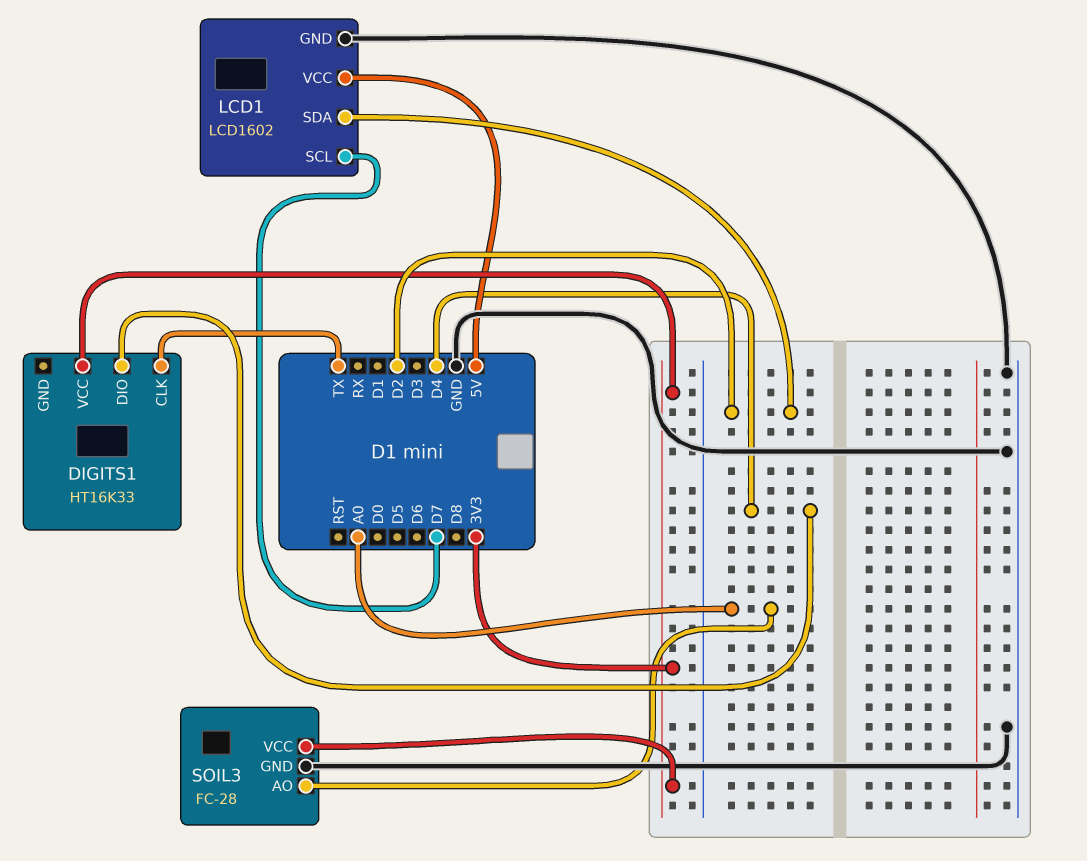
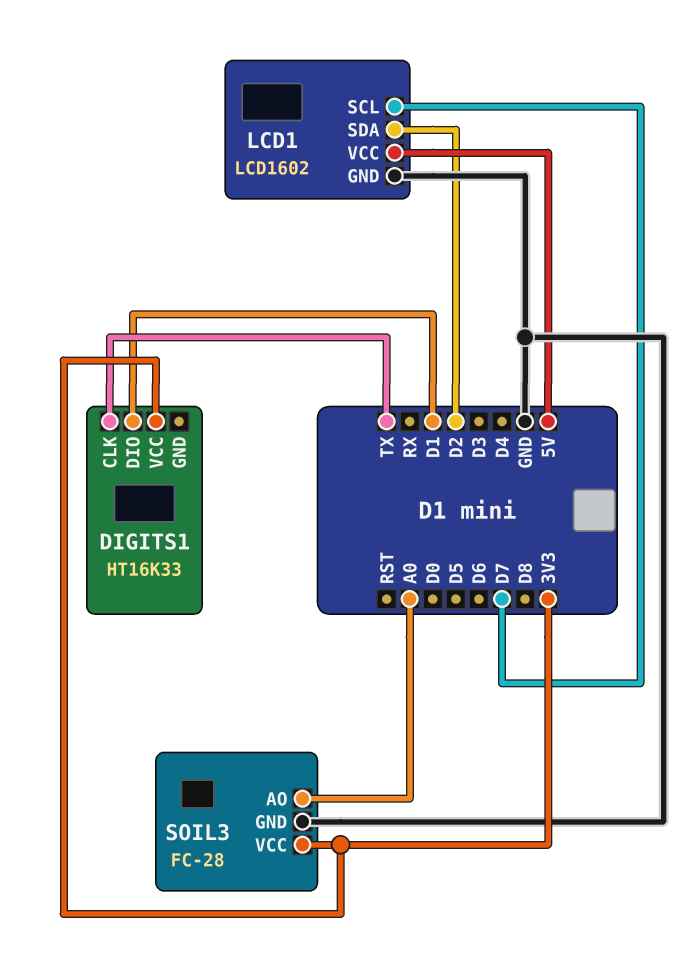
DIGITS1 pin DIO: D4 -> D1

